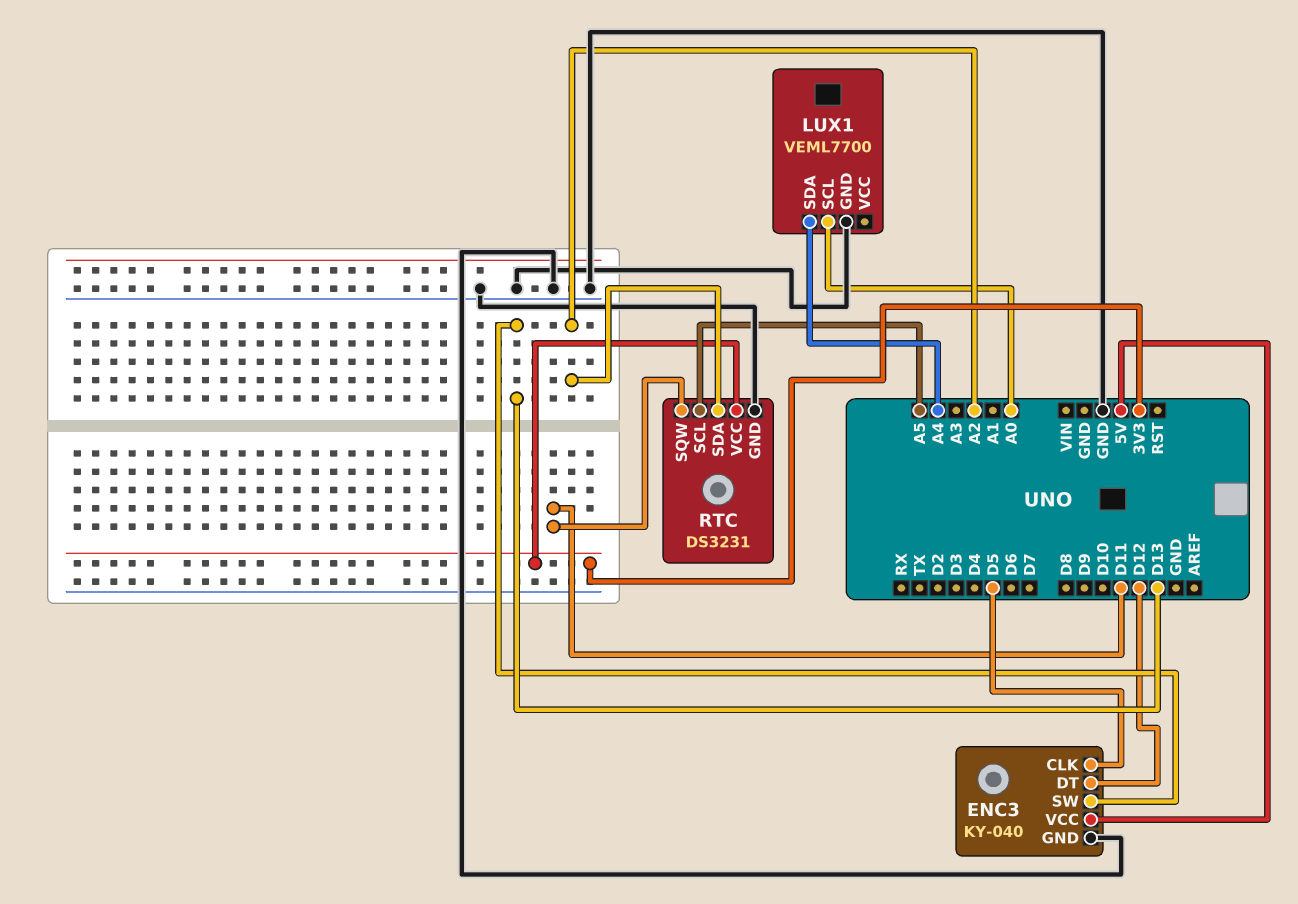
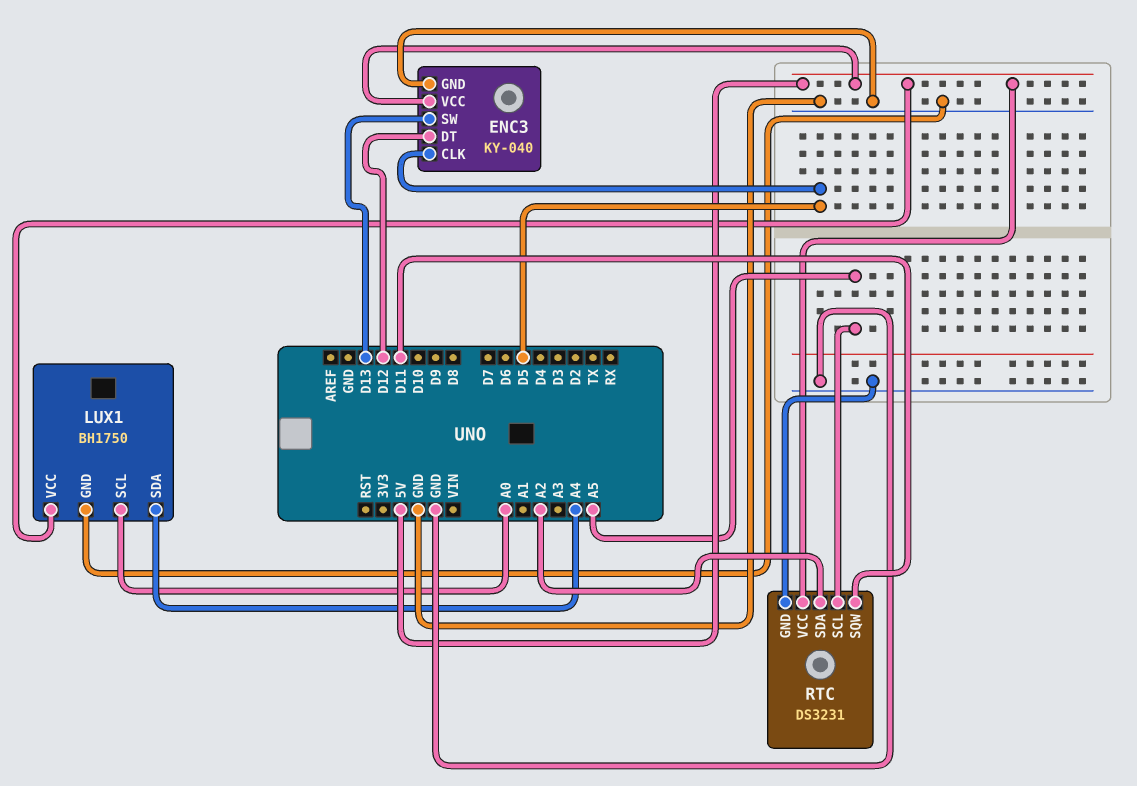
LUX1: VEML7700 -> BH1750
LUX1 pin VCC: none -> 5V
RTC pin VCC: 3V3 -> 5V

